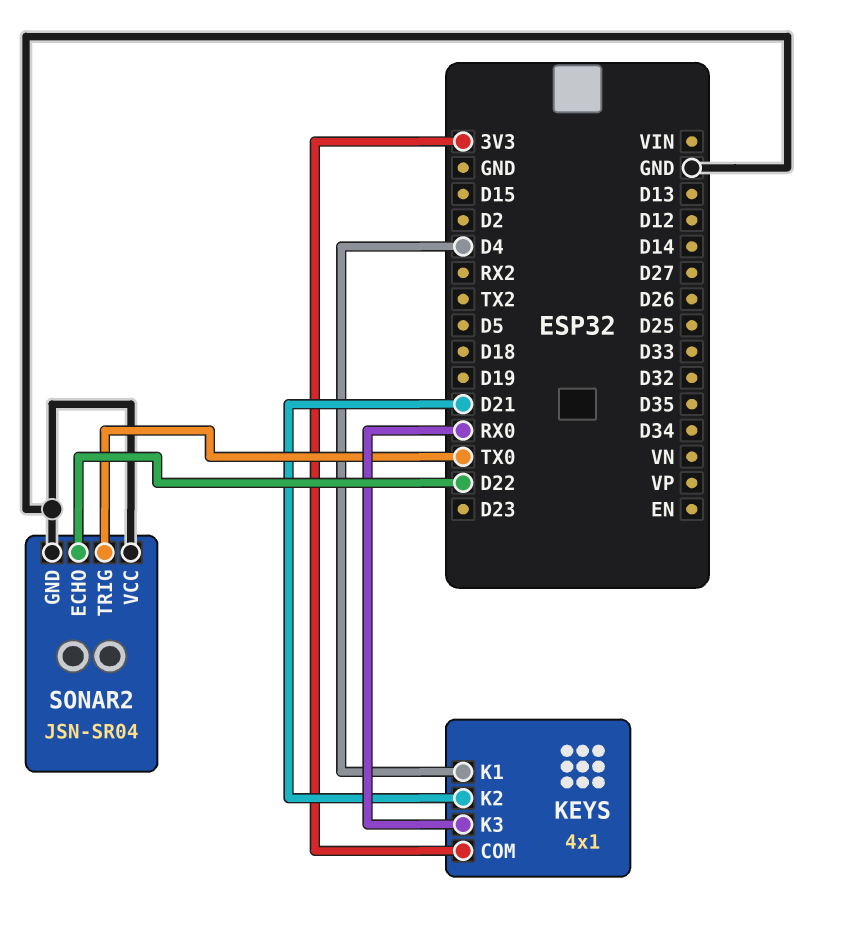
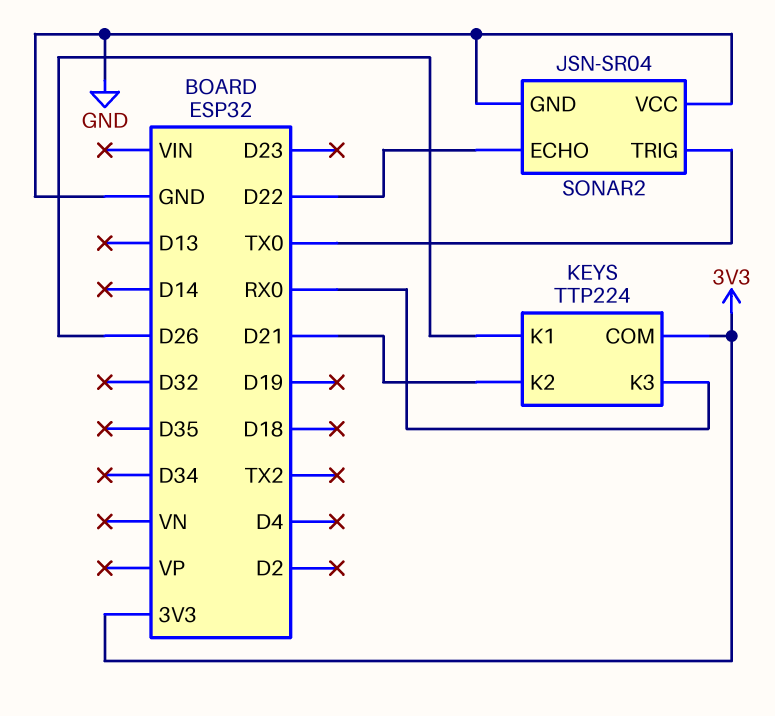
KEYS: 4x1 -> TTP224
KEYS pin K1: D4 -> D26

